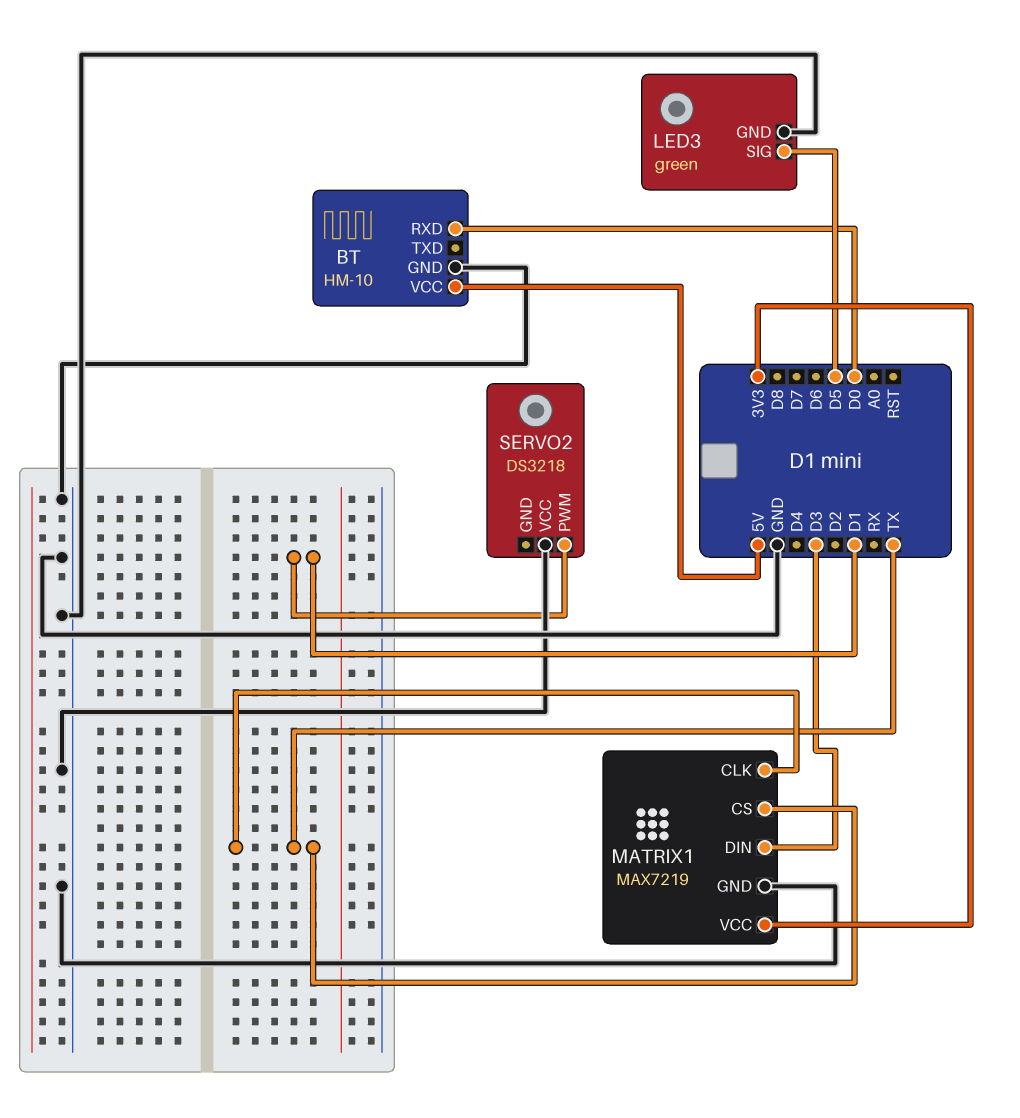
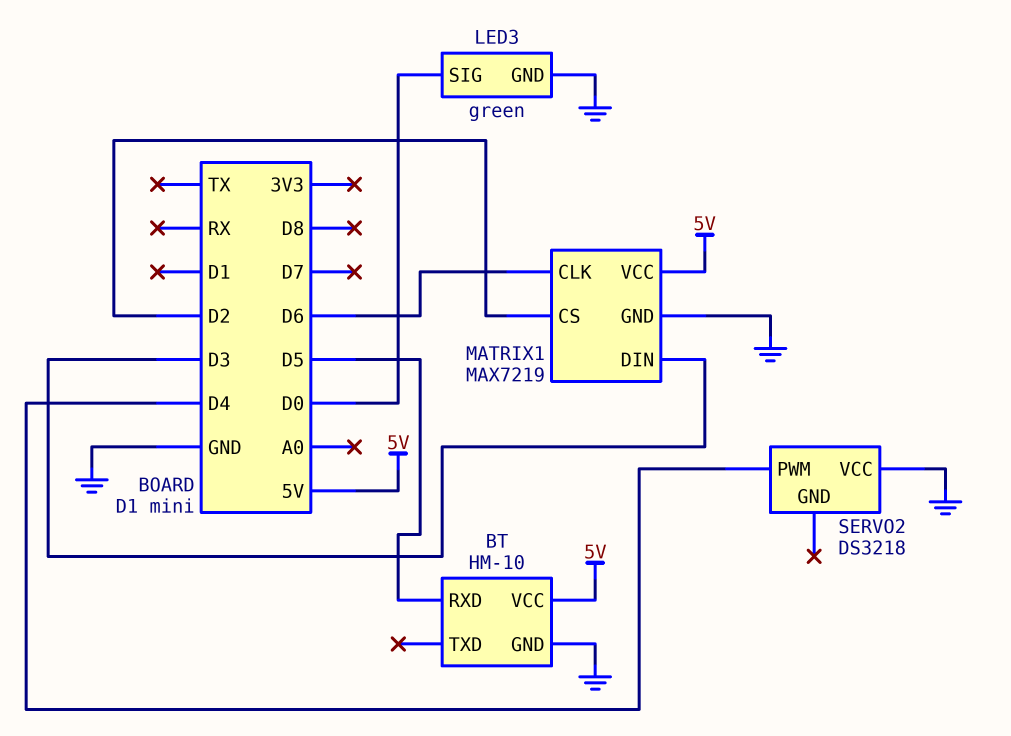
BT pin RXD: D0 -> D5
LED3 pin SIG: D5 -> D0
MATRIX1 pin CLK: TX -> D6
MATRIX1 pin CS: TX -> D2
MATRIX1 pin VCC: 3V3 -> 5V
SERVO2 pin PWM: D1 -> D4

